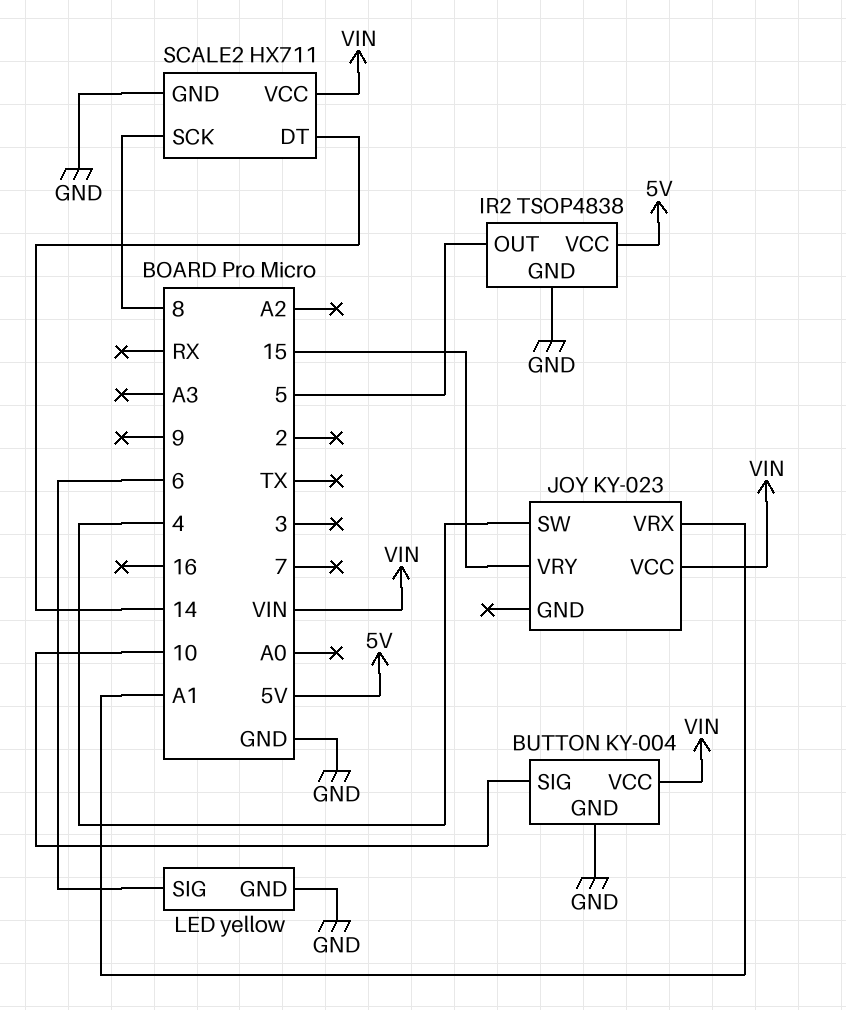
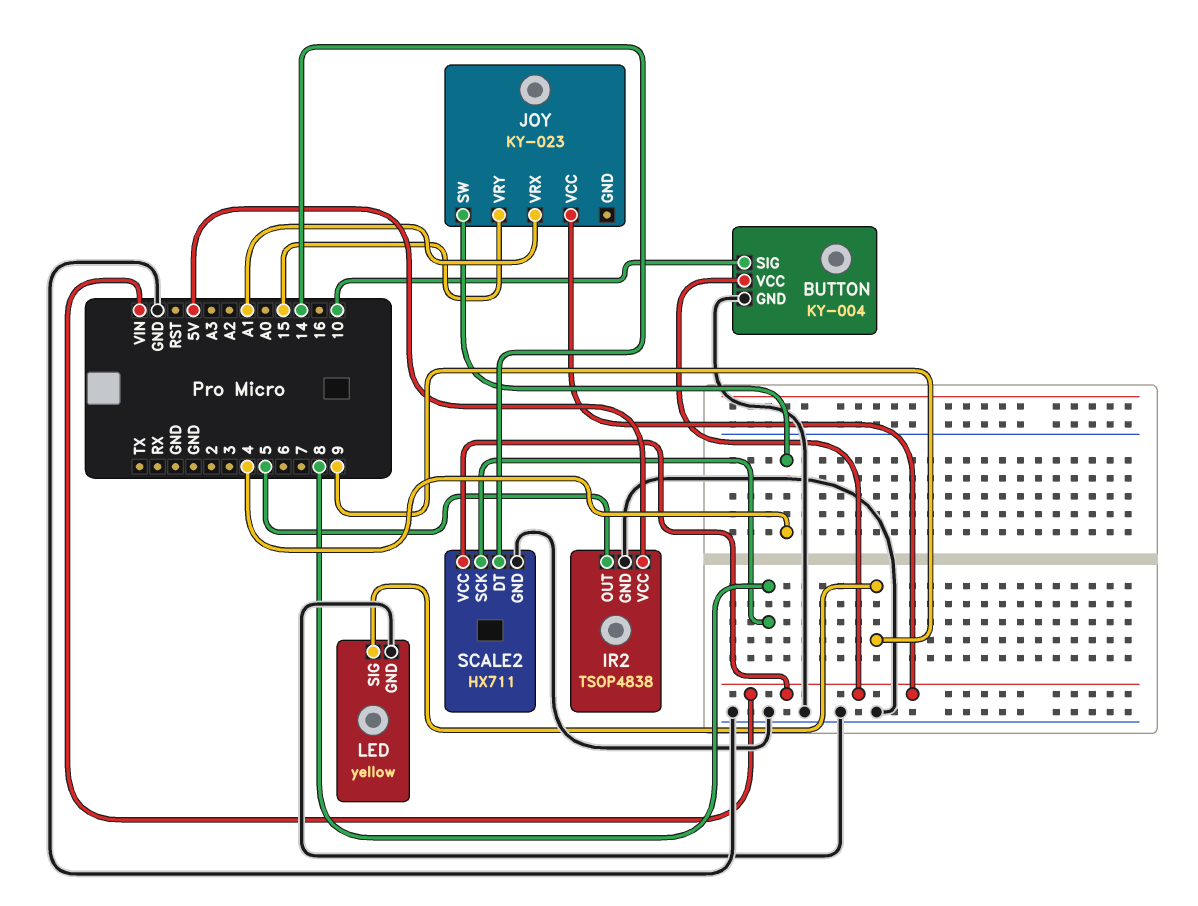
LED pin SIG: 6 -> 9

